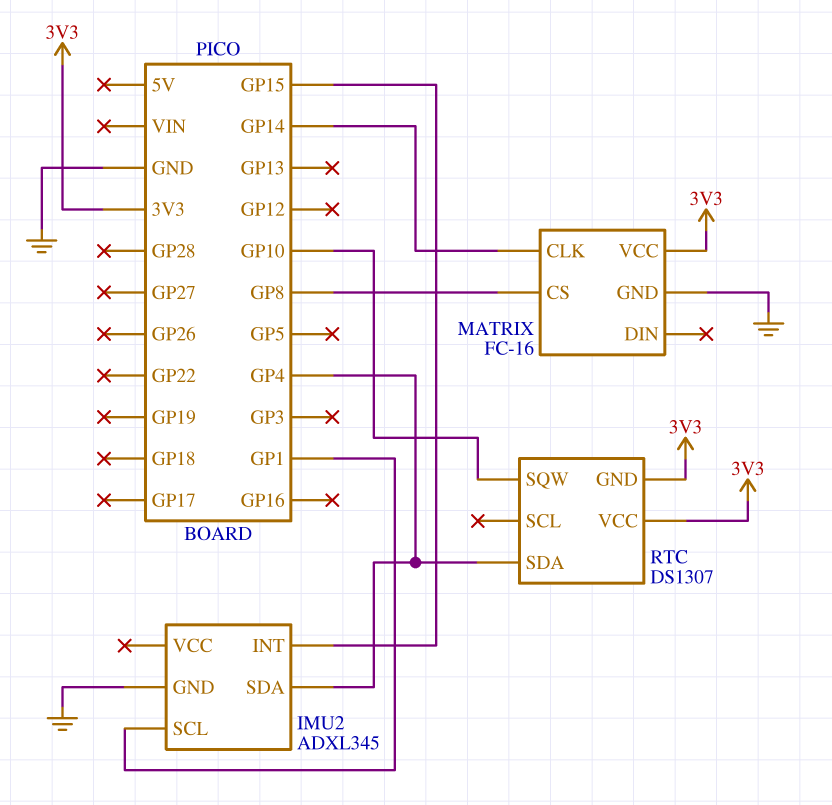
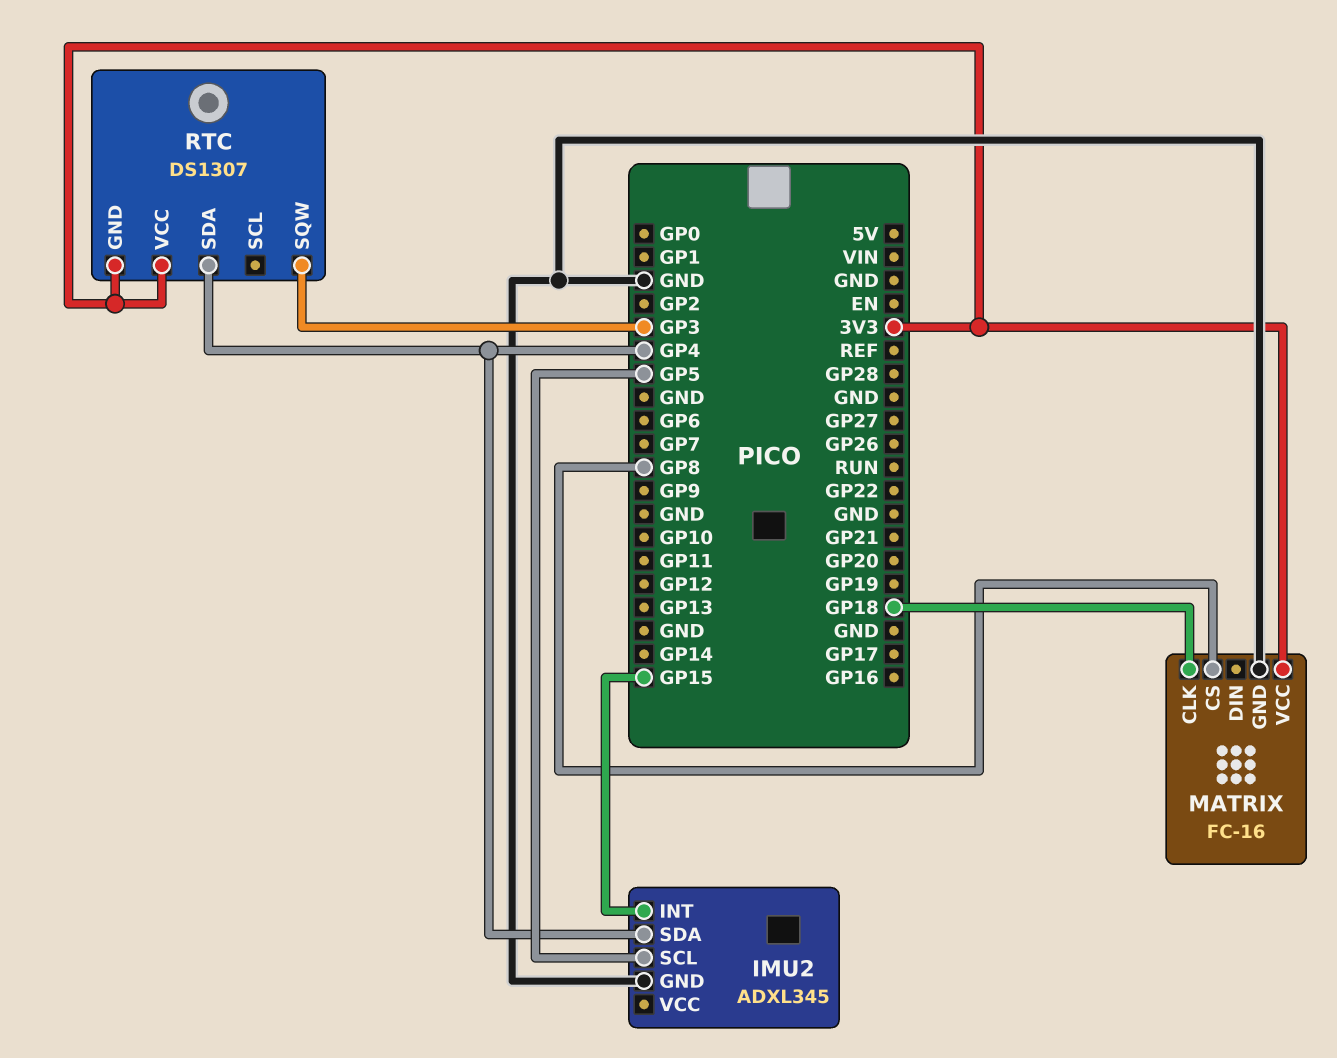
IMU2 pin SCL: GP1 -> GP5
MATRIX pin CLK: GP14 -> GP18
RTC pin SQW: GP10 -> GP3

